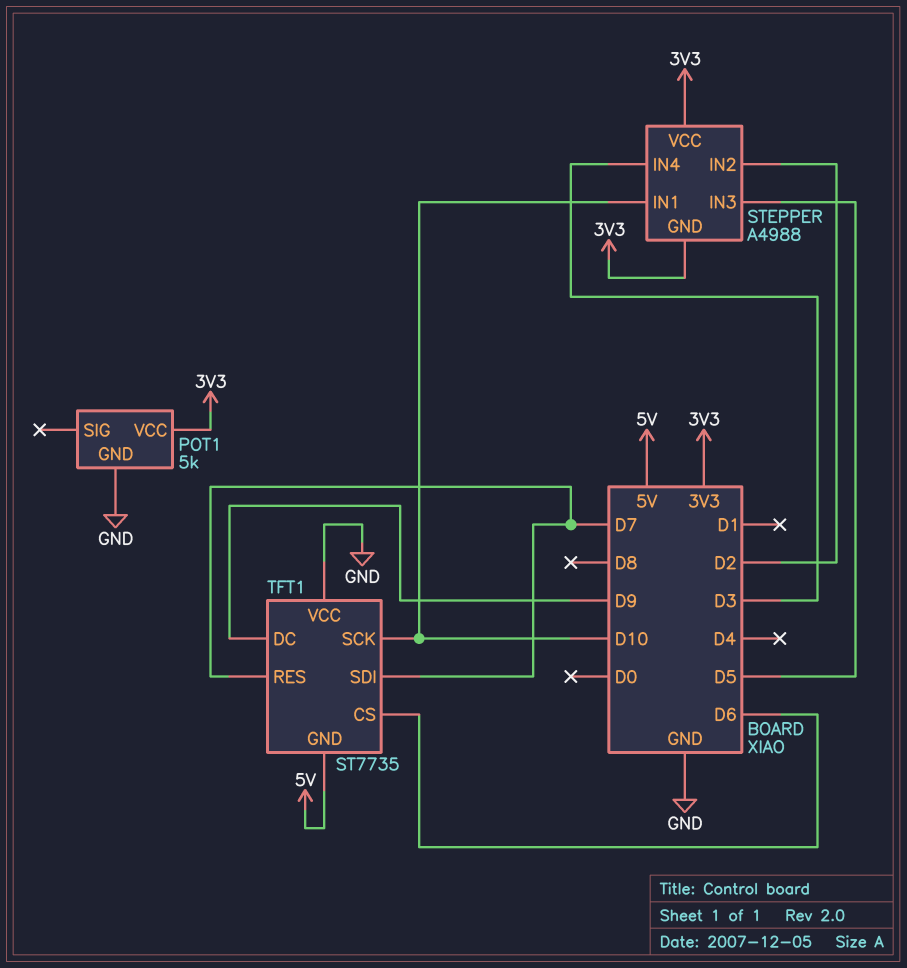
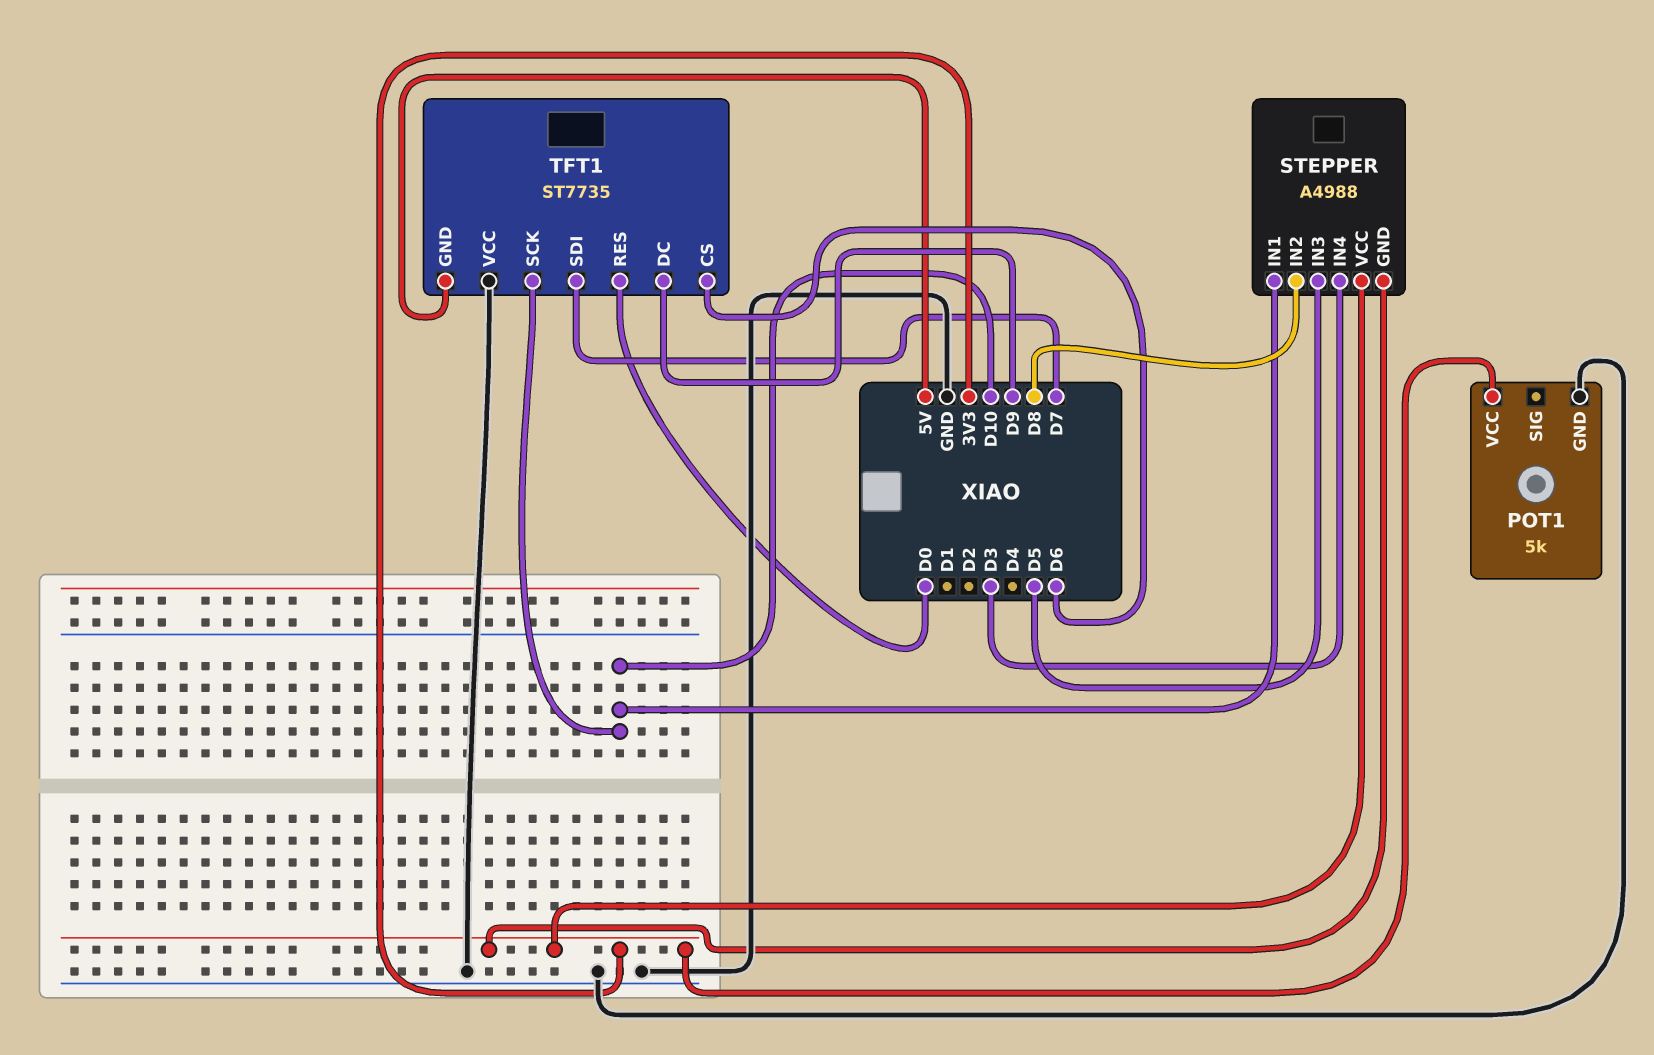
STEPPER pin IN2: D2 -> D8
TFT1 pin RES: D7 -> D0

